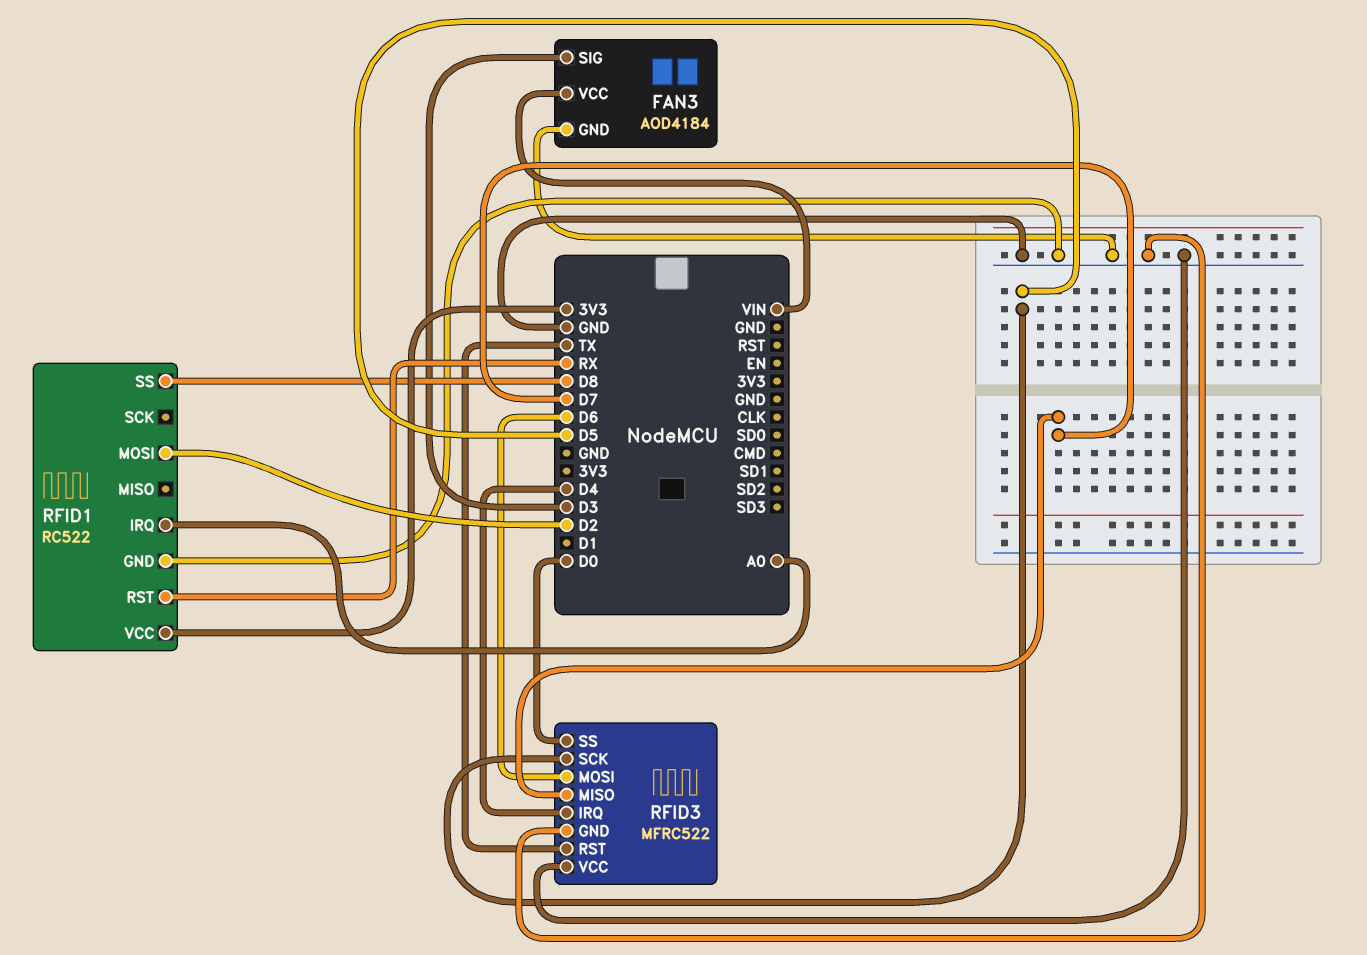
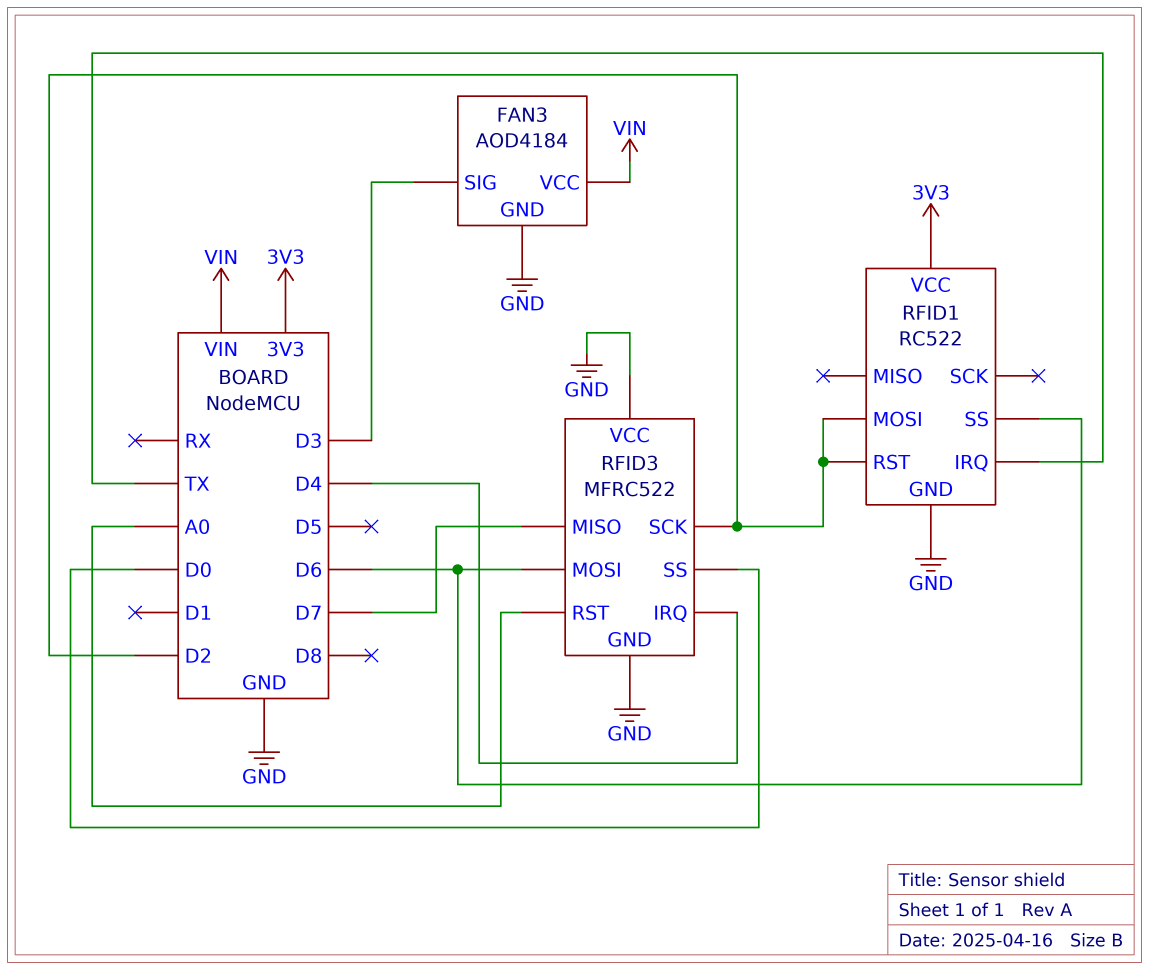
RFID1 pin IRQ: A0 -> TX
RFID1 pin RST: RX -> D2
RFID1 pin SS: D8 -> D6
RFID3 pin RST: TX -> A0
RFID3 pin SCK: D5 -> D2

